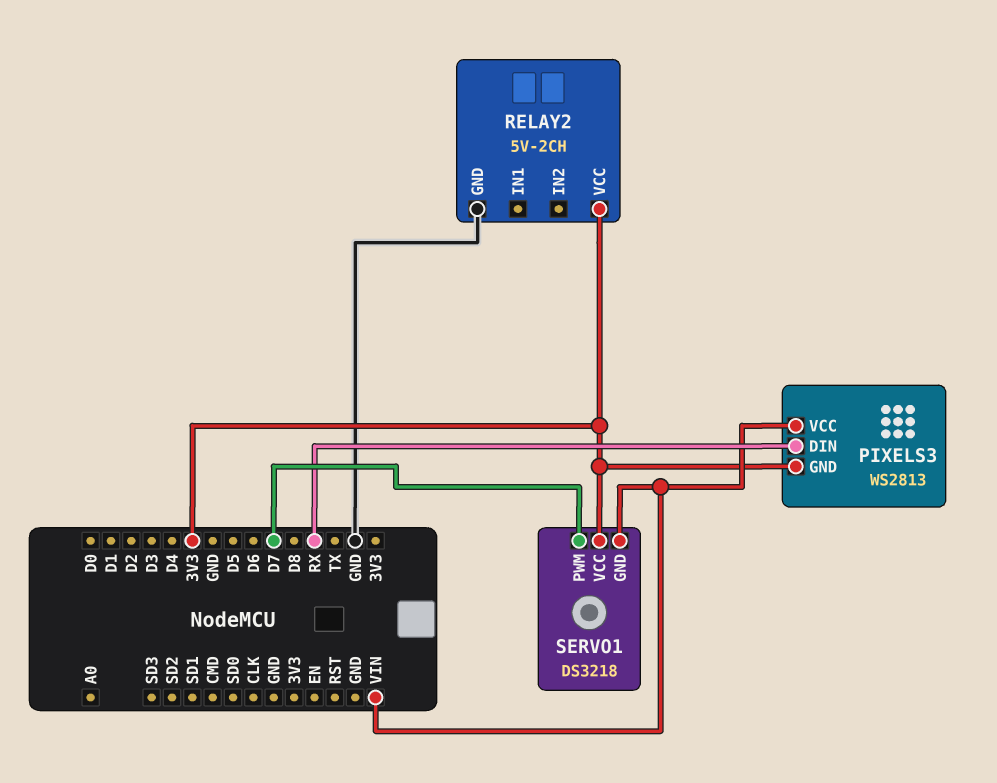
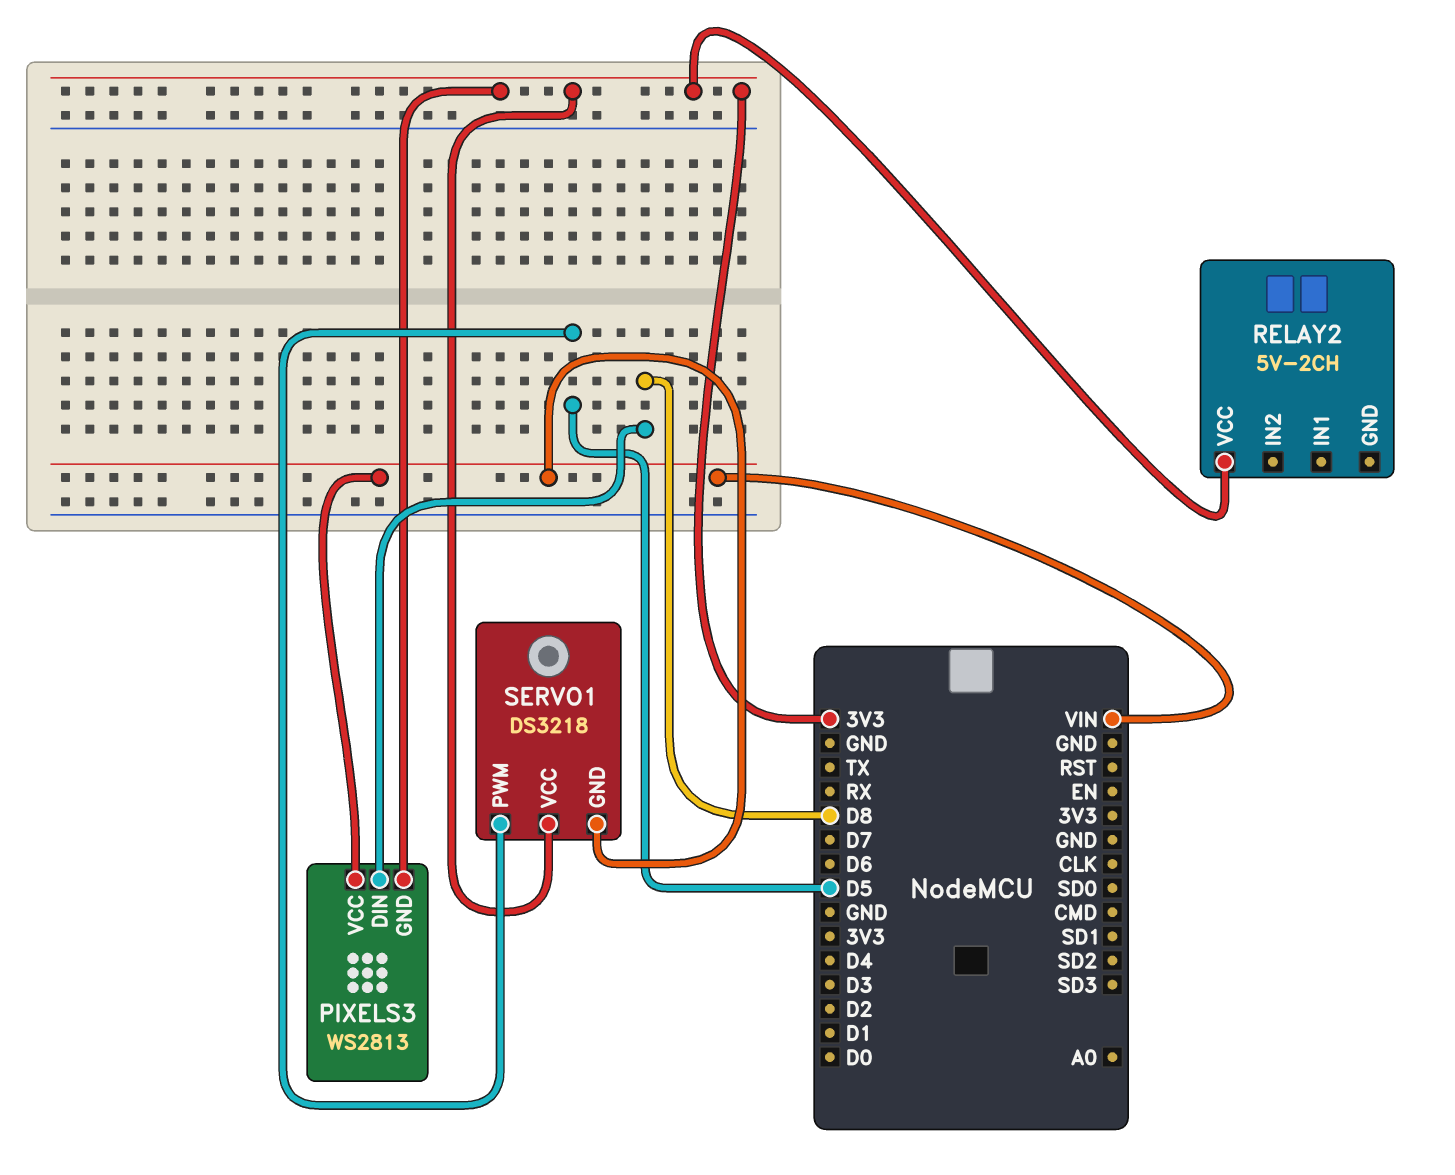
PIXELS3 pin DIN: RX -> D8
RELAY2 pin GND: GND -> none
SERVO1 pin PWM: D7 -> D5

